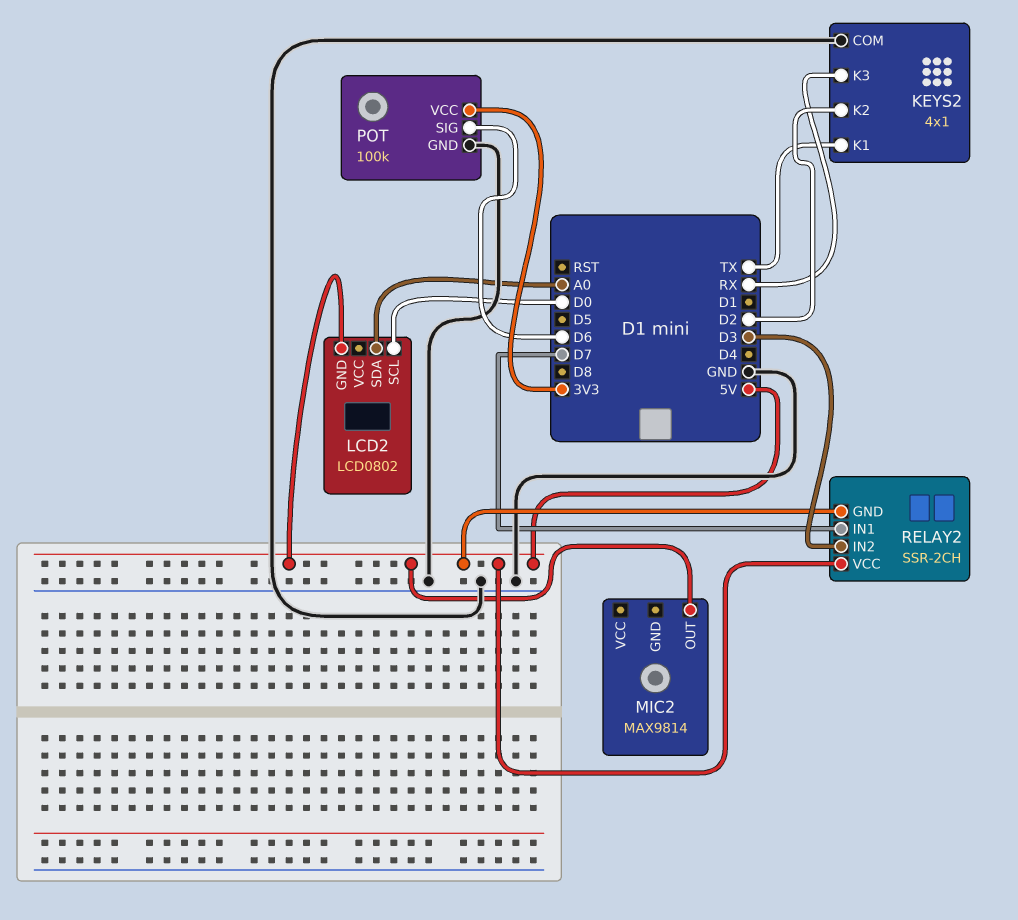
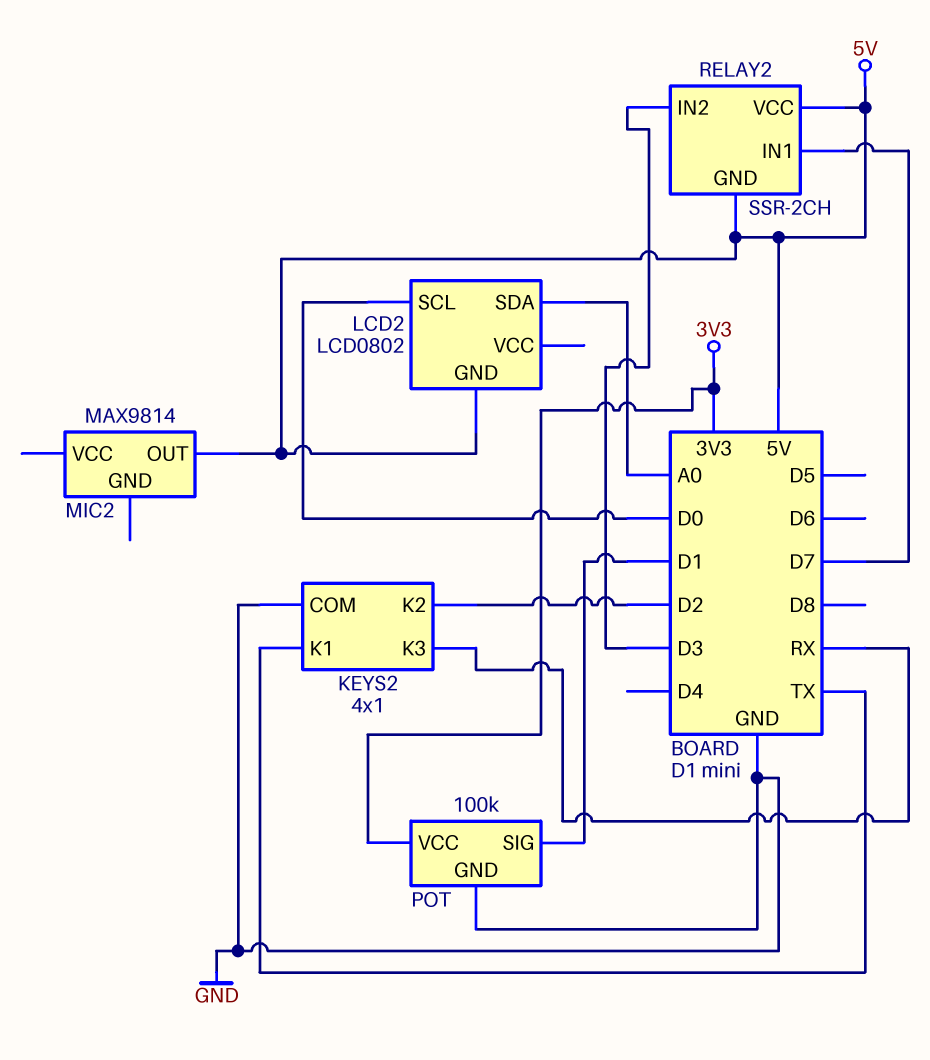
POT pin SIG: D6 -> D1

